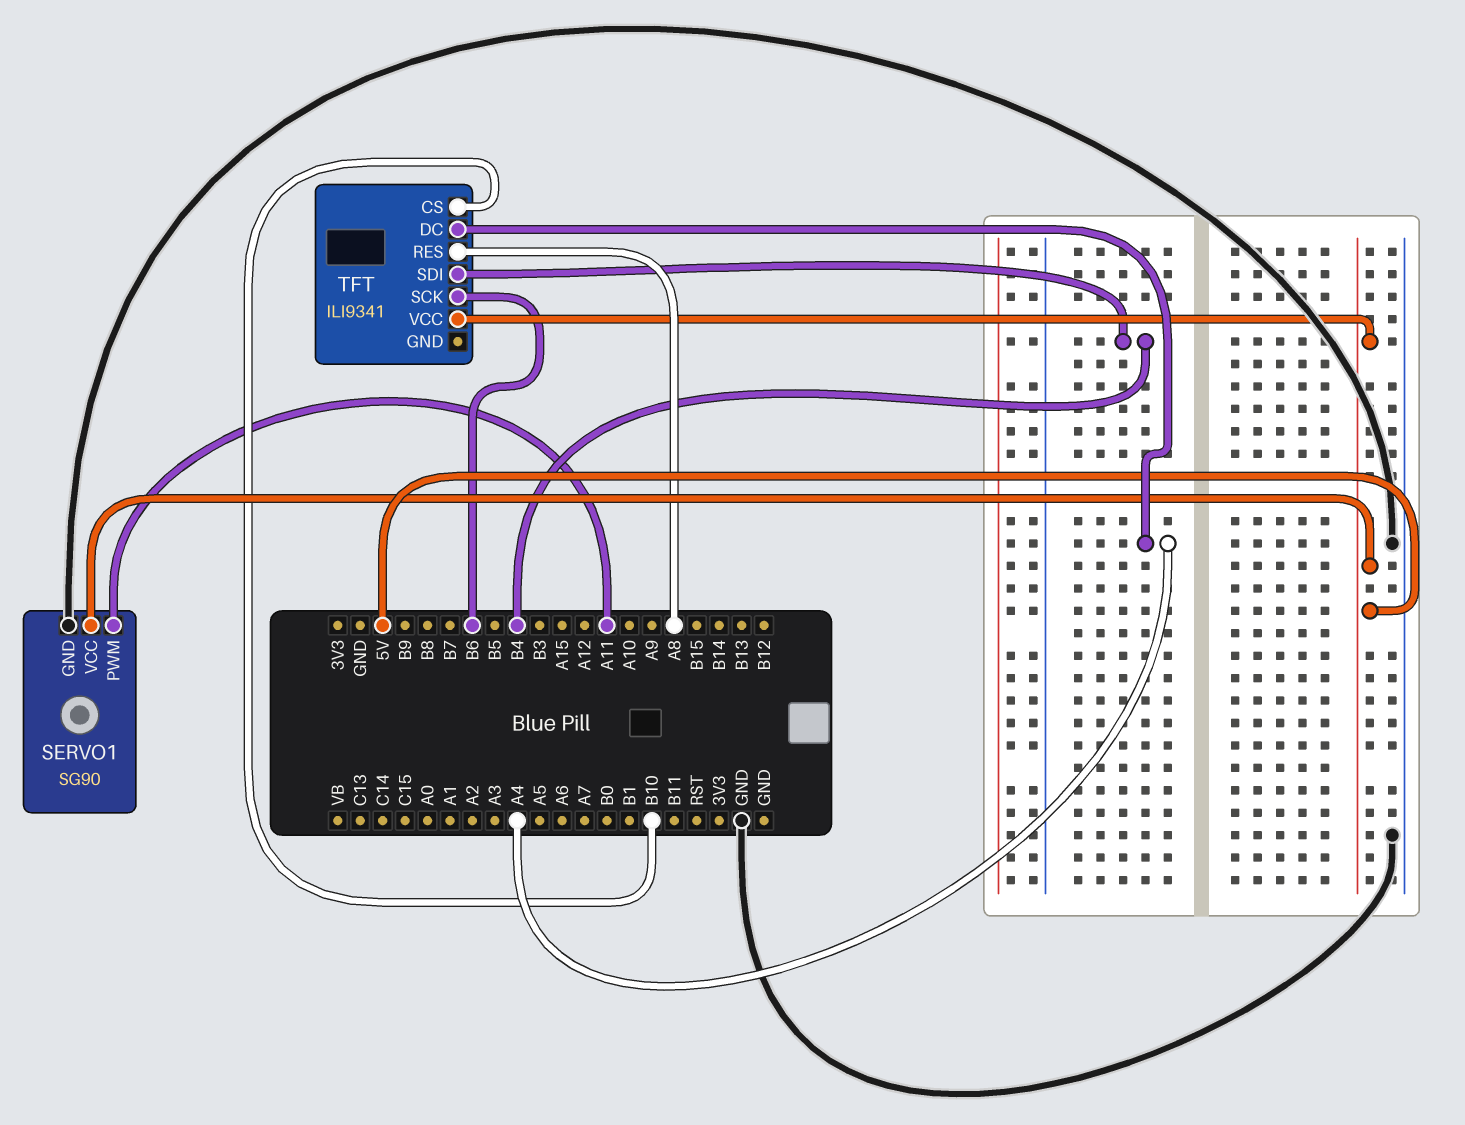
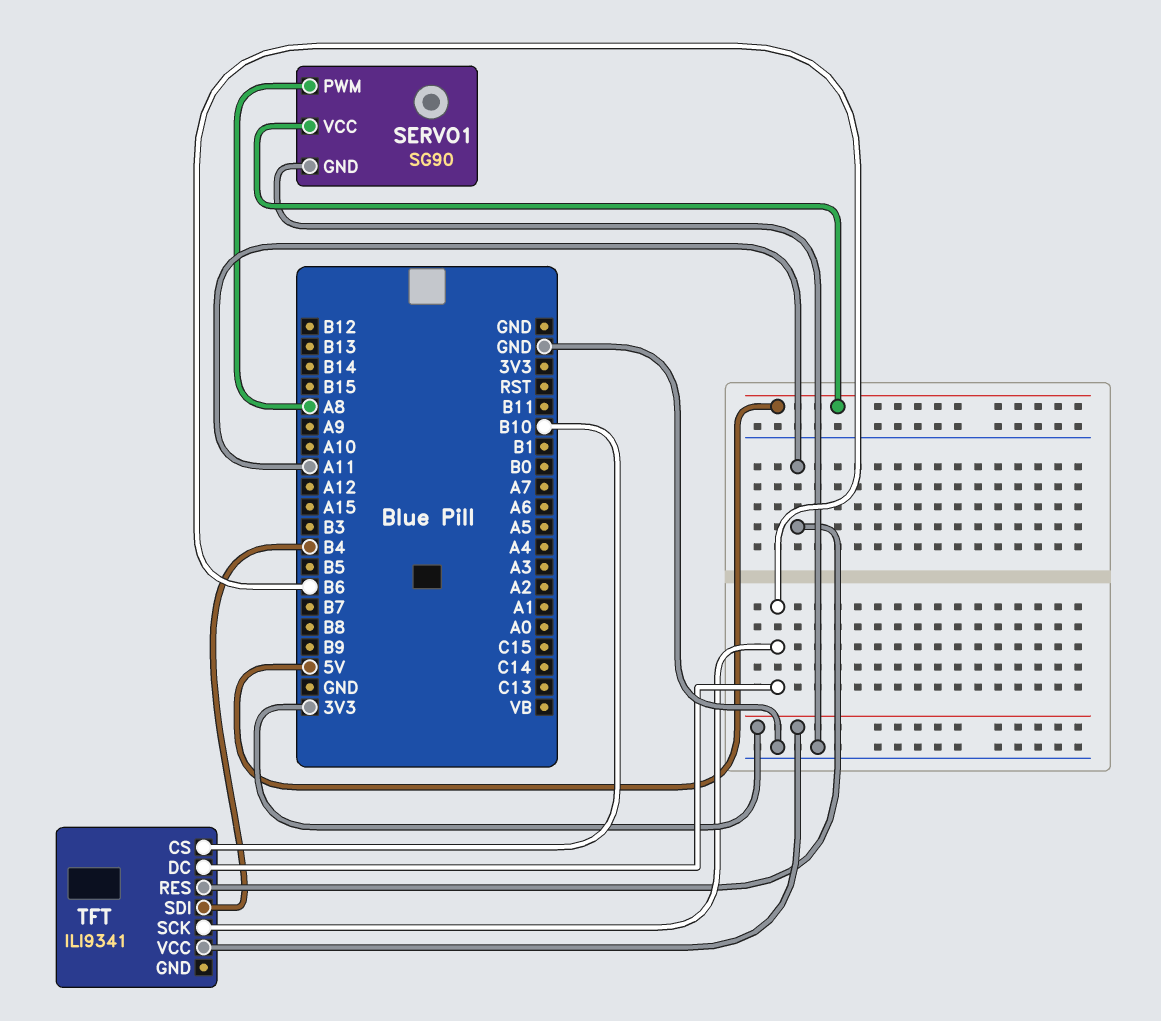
SERVO1 pin PWM: A11 -> A8
TFT pin DC: A4 -> B6
TFT pin RES: A8 -> A11
TFT pin VCC: 5V -> 3V3

